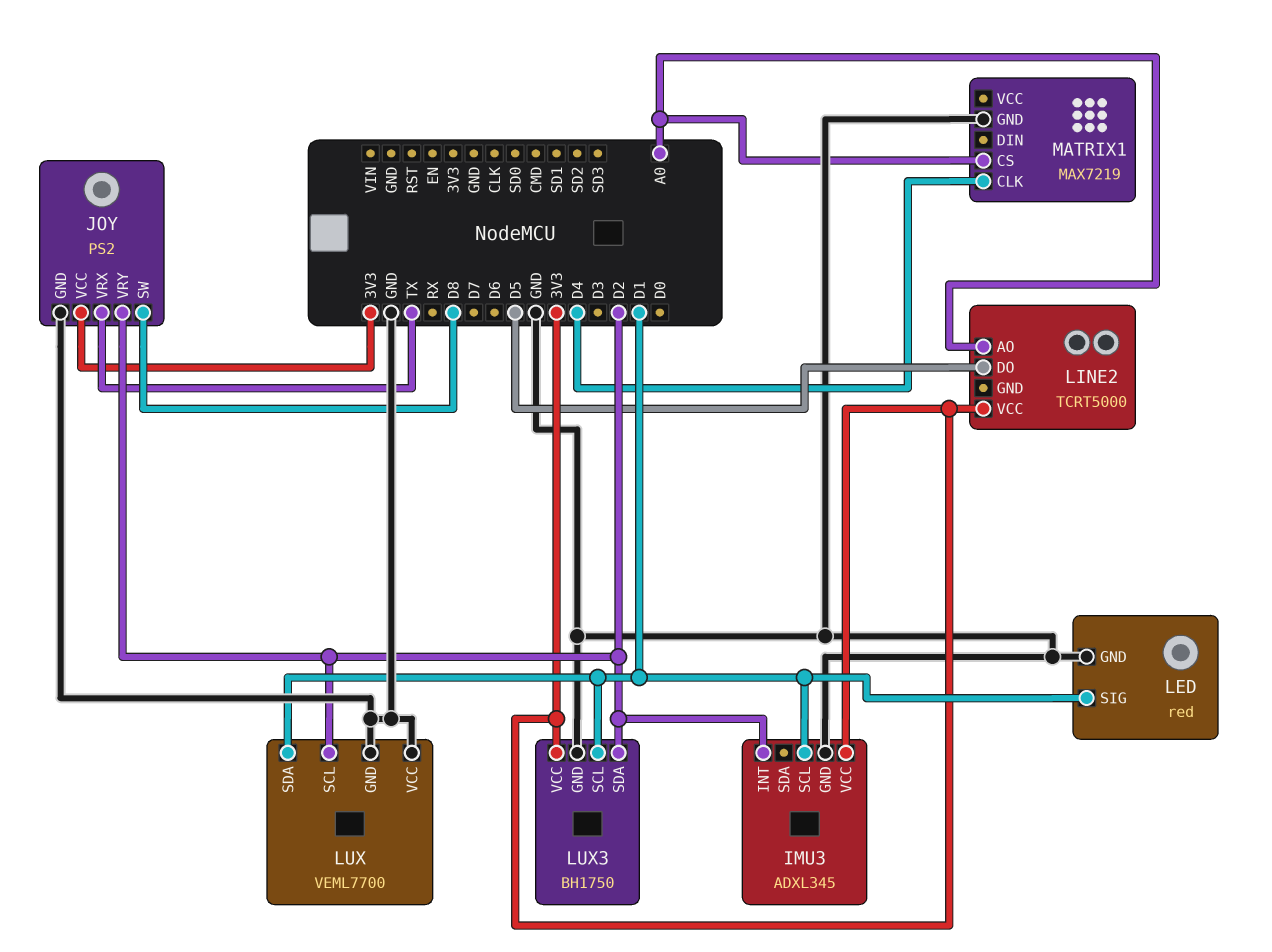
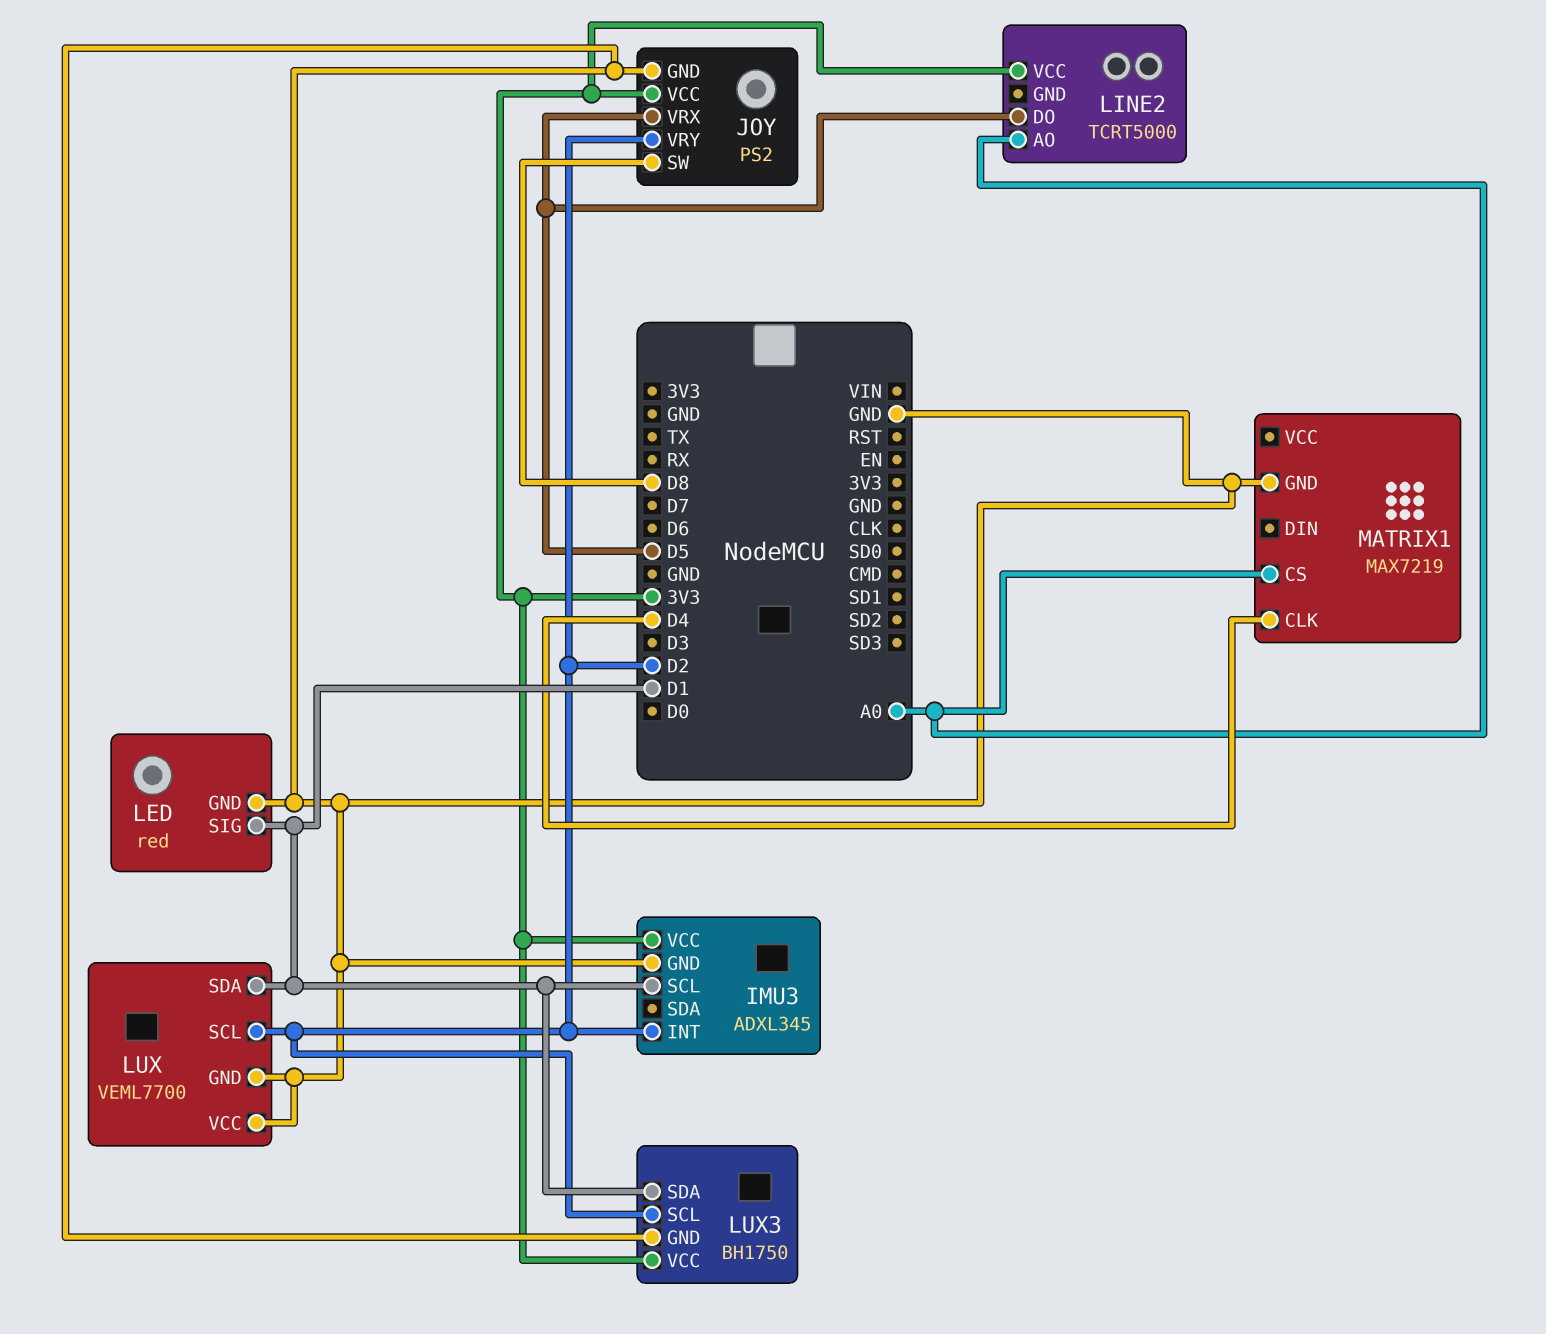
JOY pin VRX: TX -> D5
LUX3 pin SCL: D1 -> D2
LUX3 pin SDA: D2 -> D1

